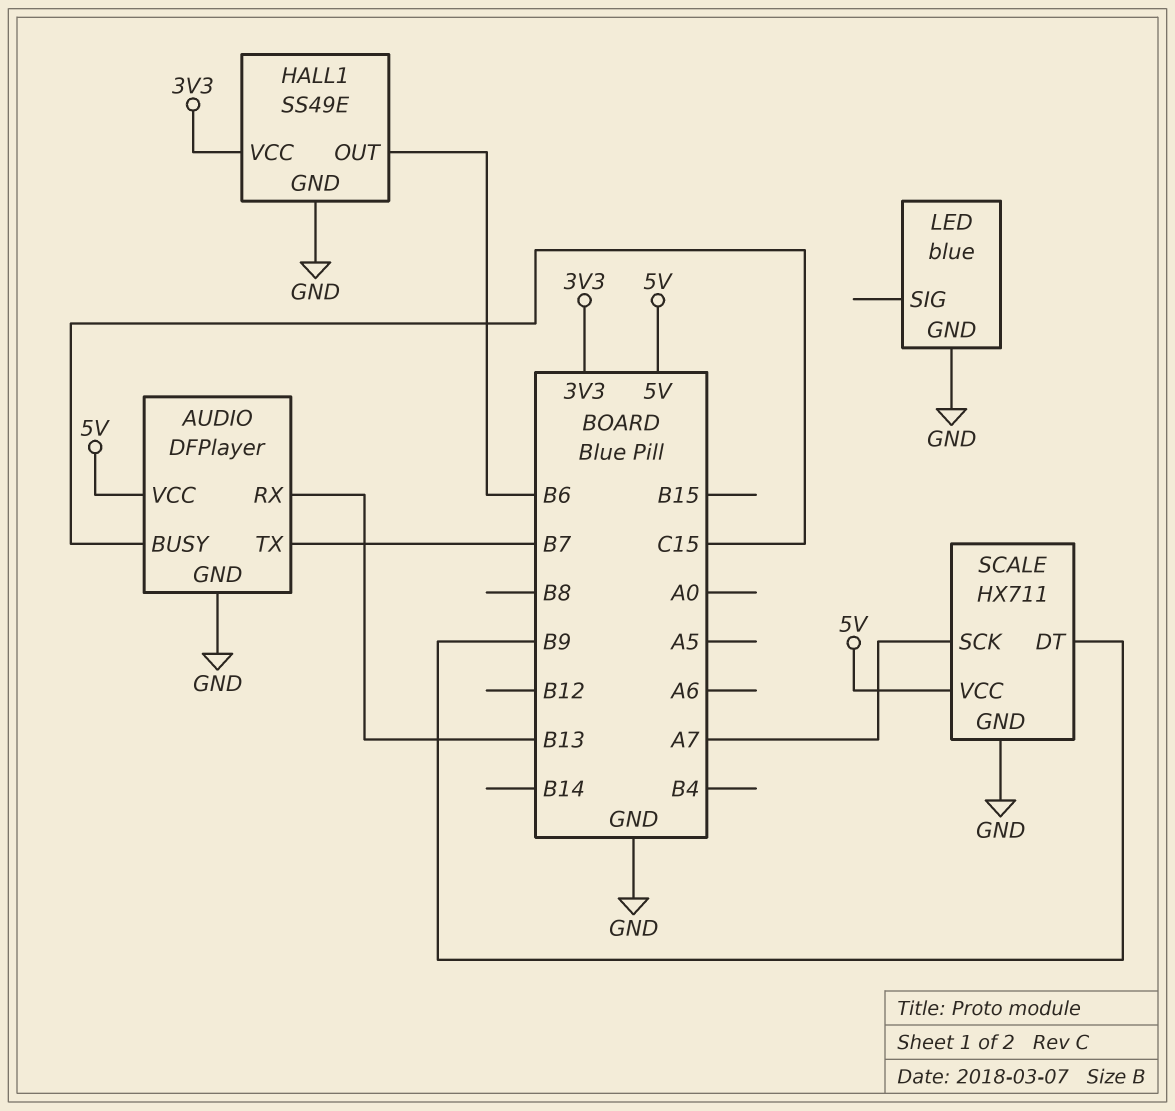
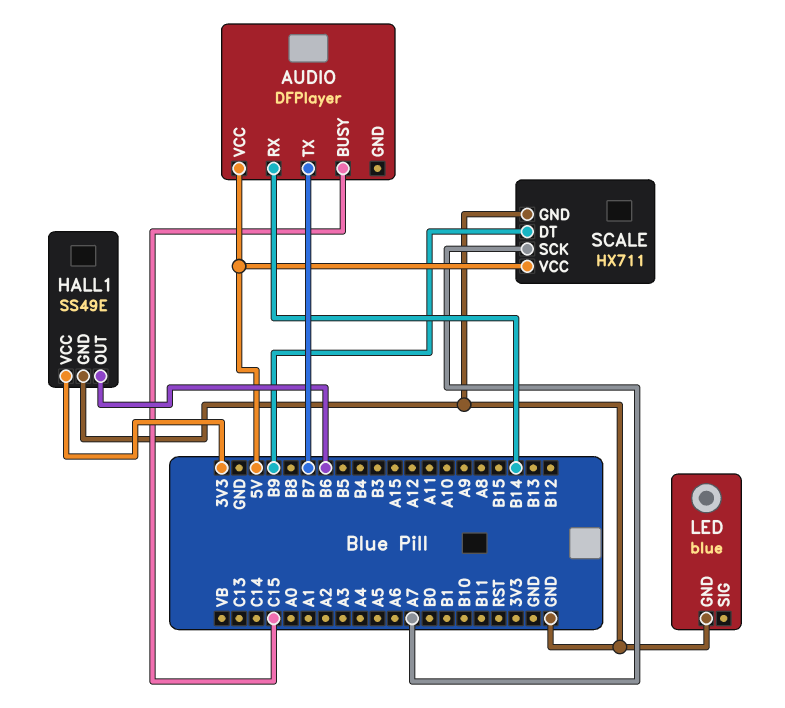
AUDIO pin GND: GND -> none
AUDIO pin RX: B13 -> B14

